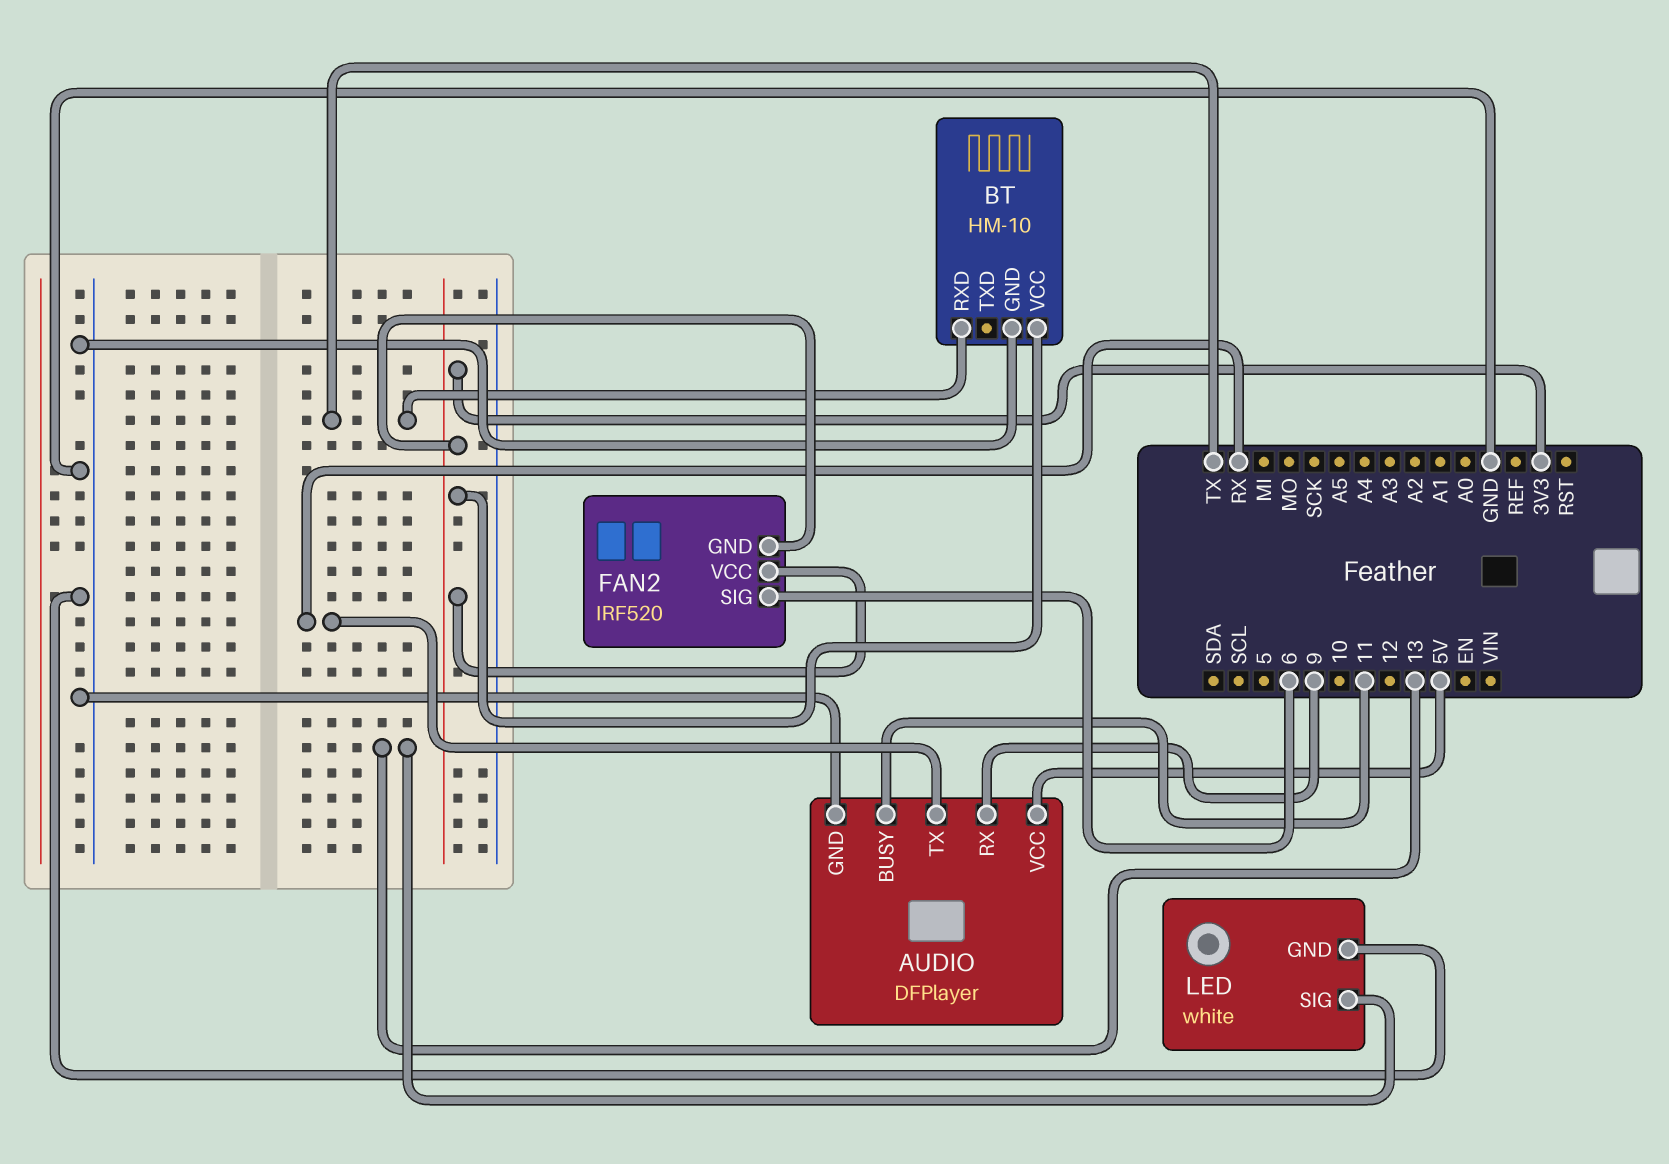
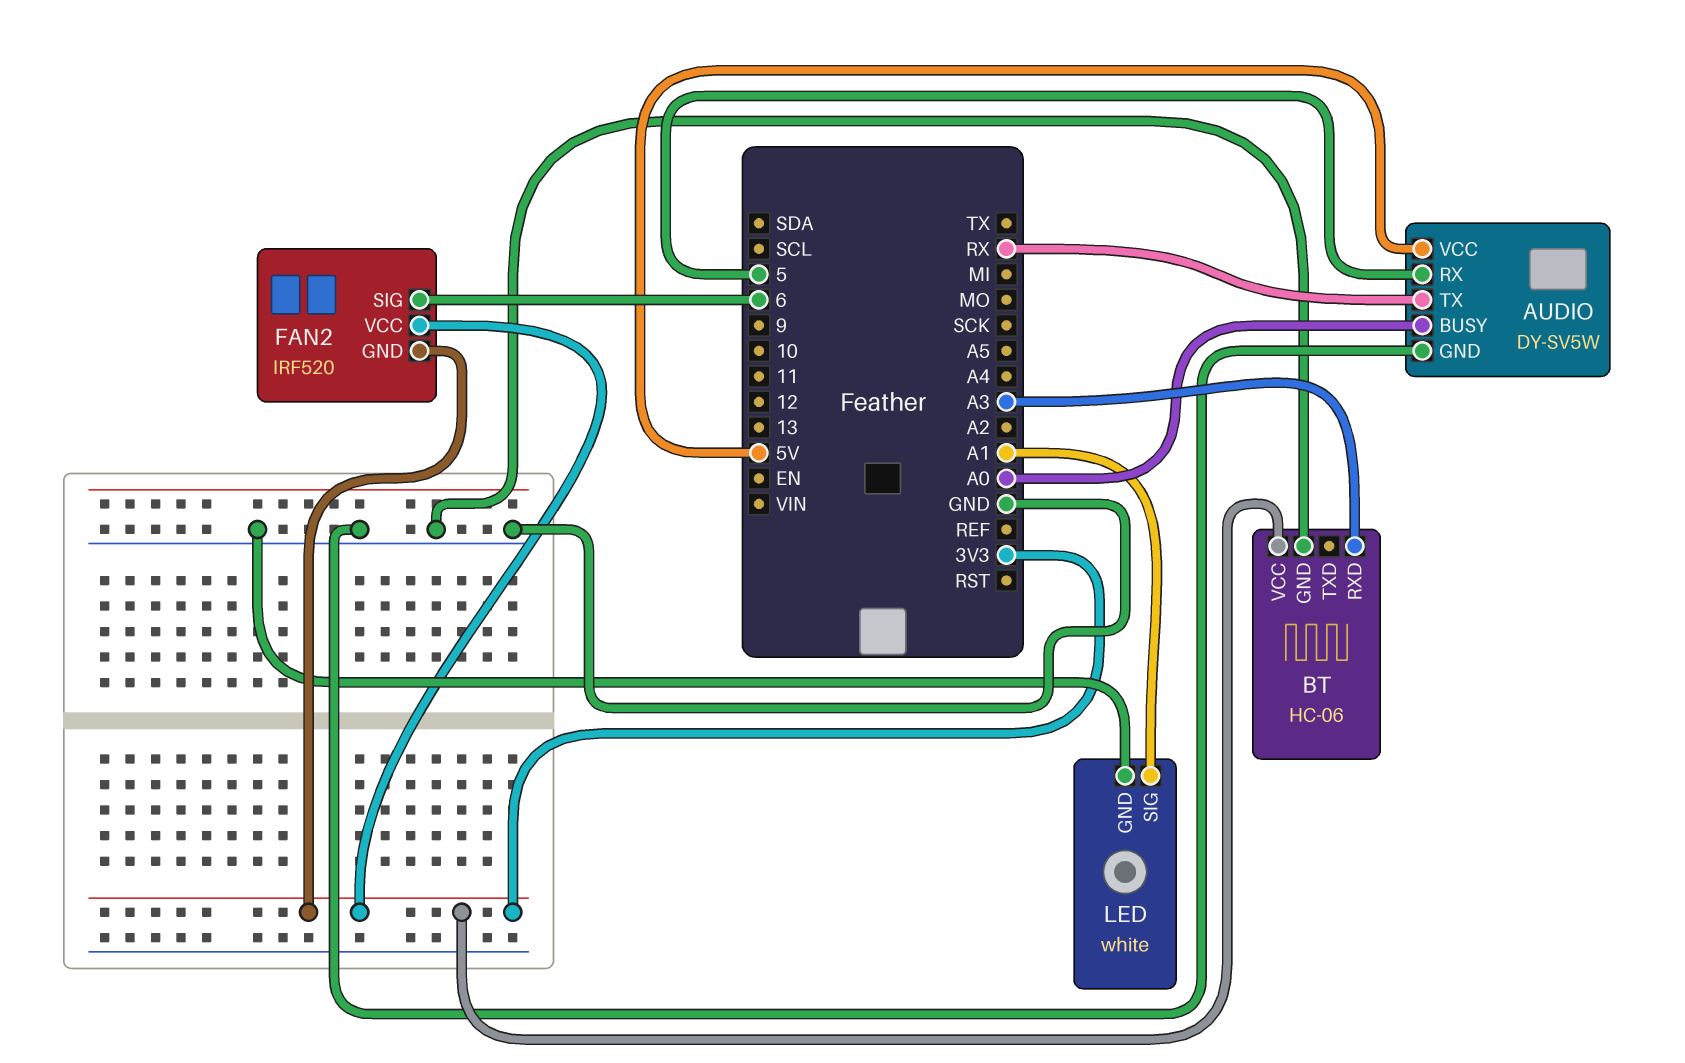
AUDIO: DFPlayer -> DY-SV5W
AUDIO pin BUSY: 11 -> A0
AUDIO pin RX: 9 -> 5
BT: HM-10 -> HC-06
BT pin RXD: TX -> A3
LED pin SIG: 13 -> A1

